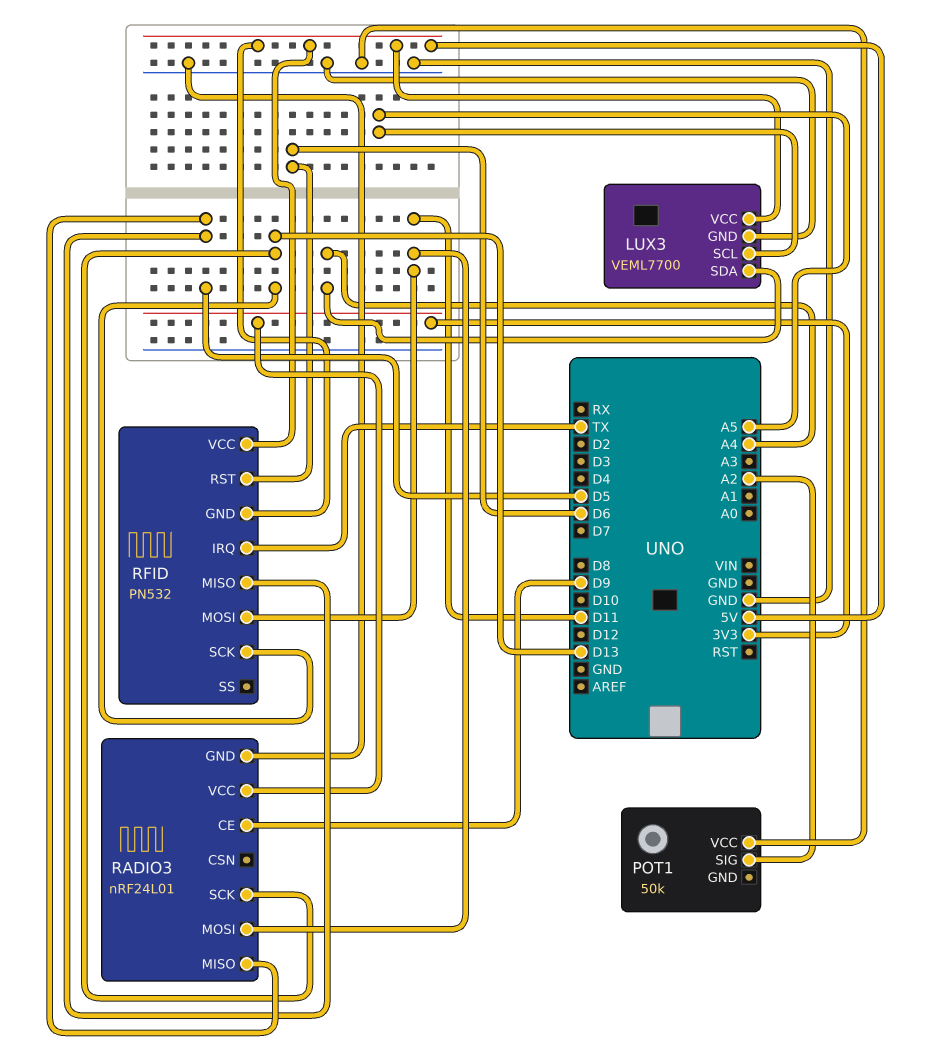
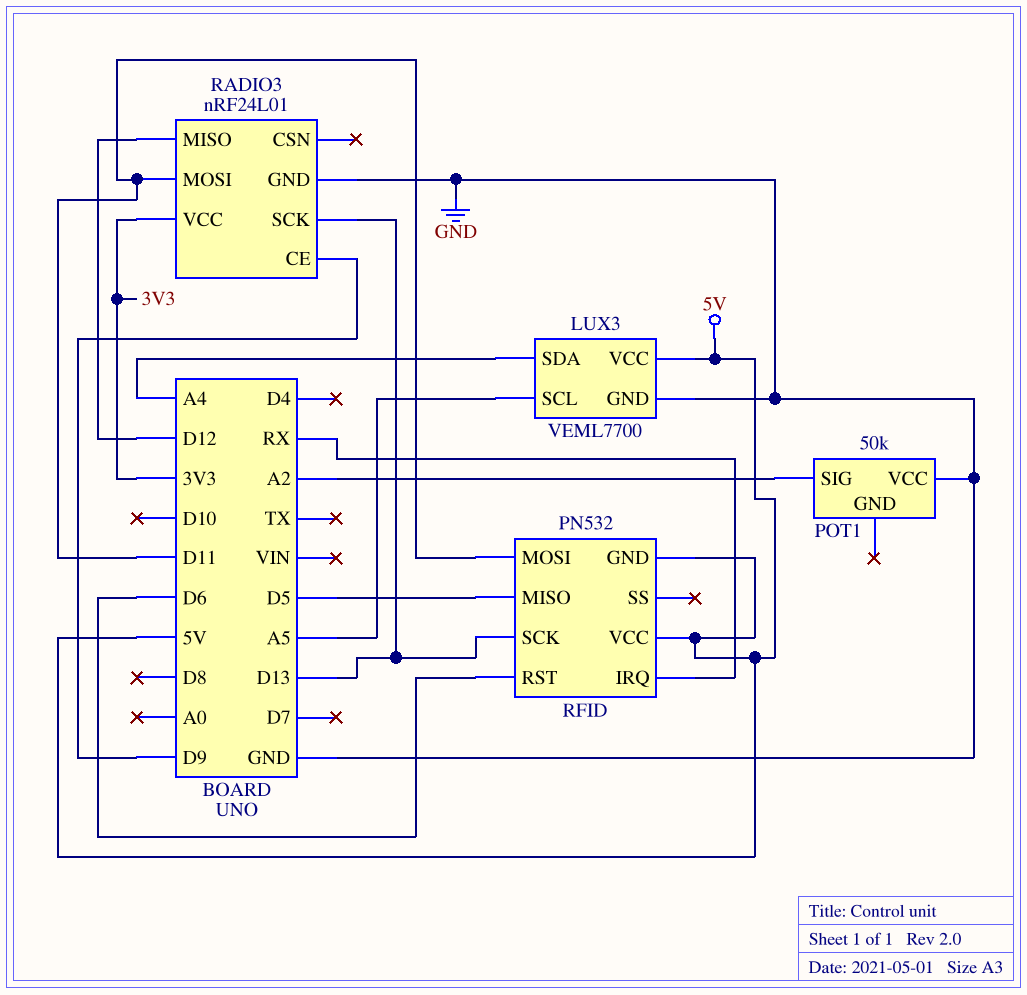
RADIO3 pin MISO: D5 -> D12
RFID pin IRQ: TX -> RX

